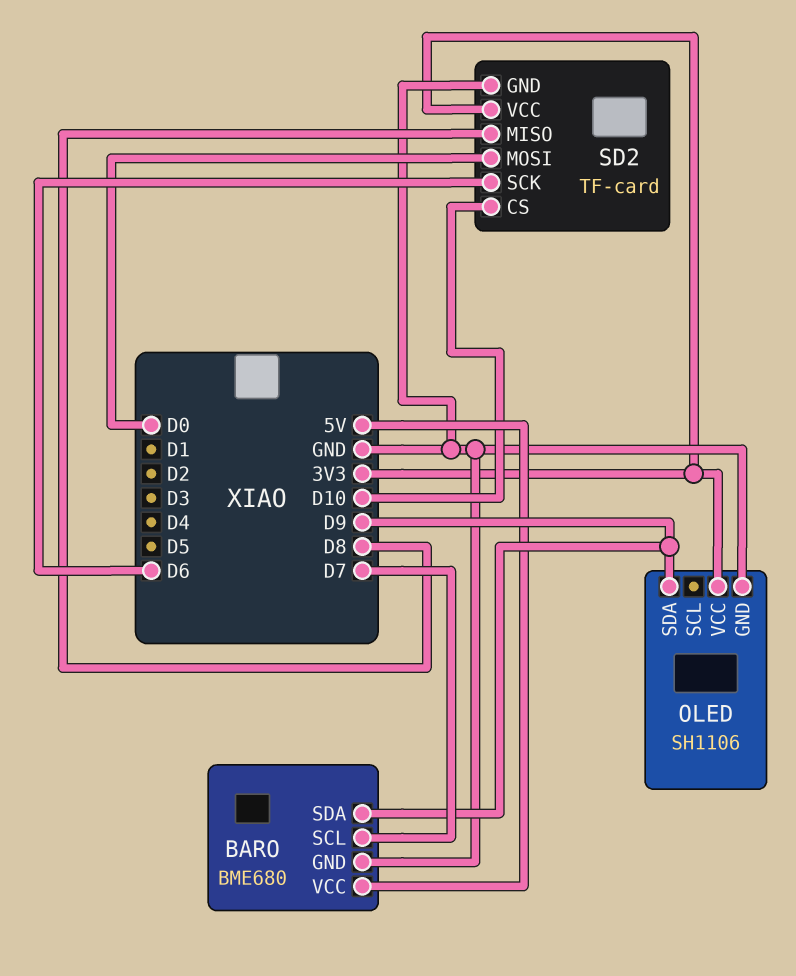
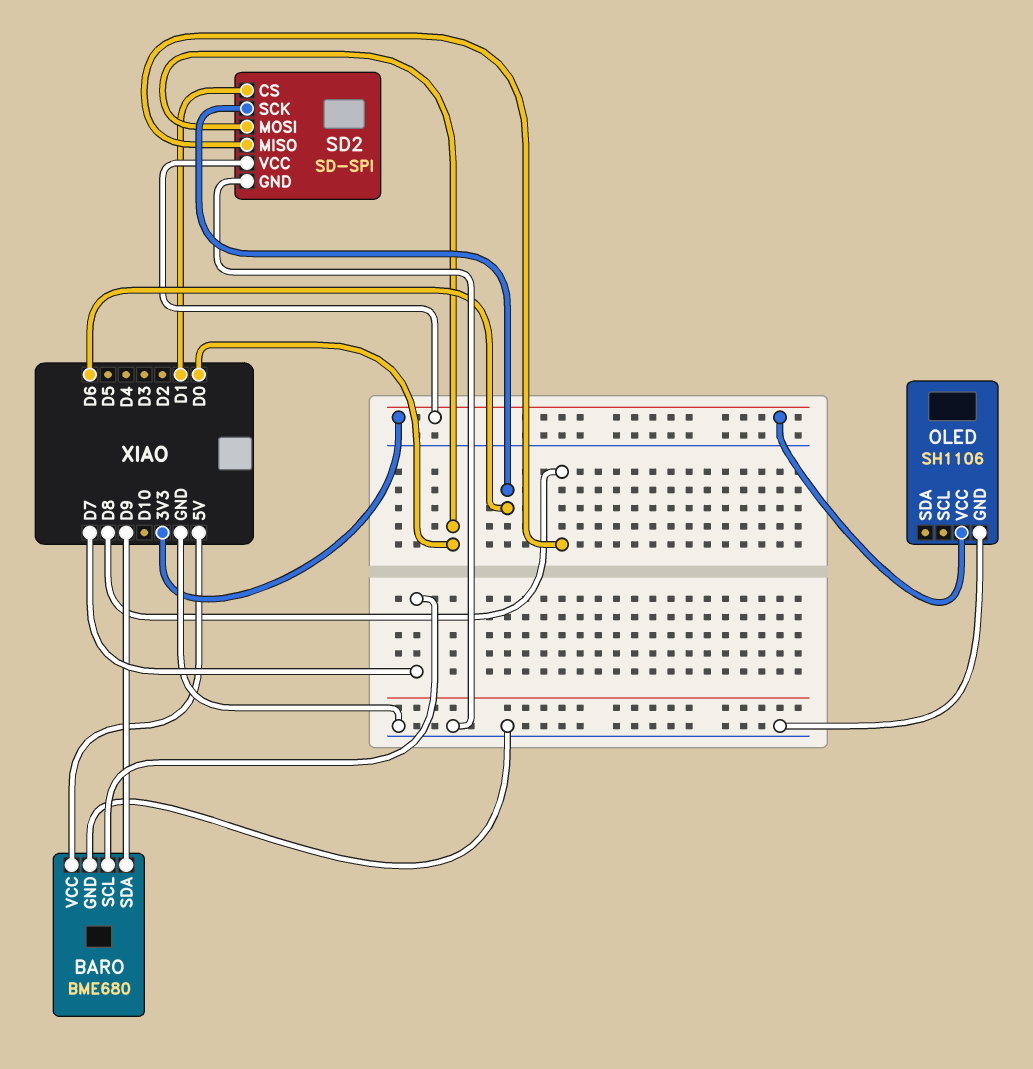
OLED pin SDA: D9 -> none
SD2: TF-card -> SD-SPI
SD2 pin CS: D10 -> D1

